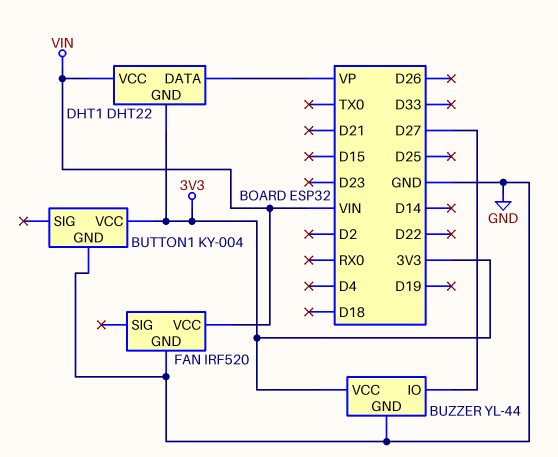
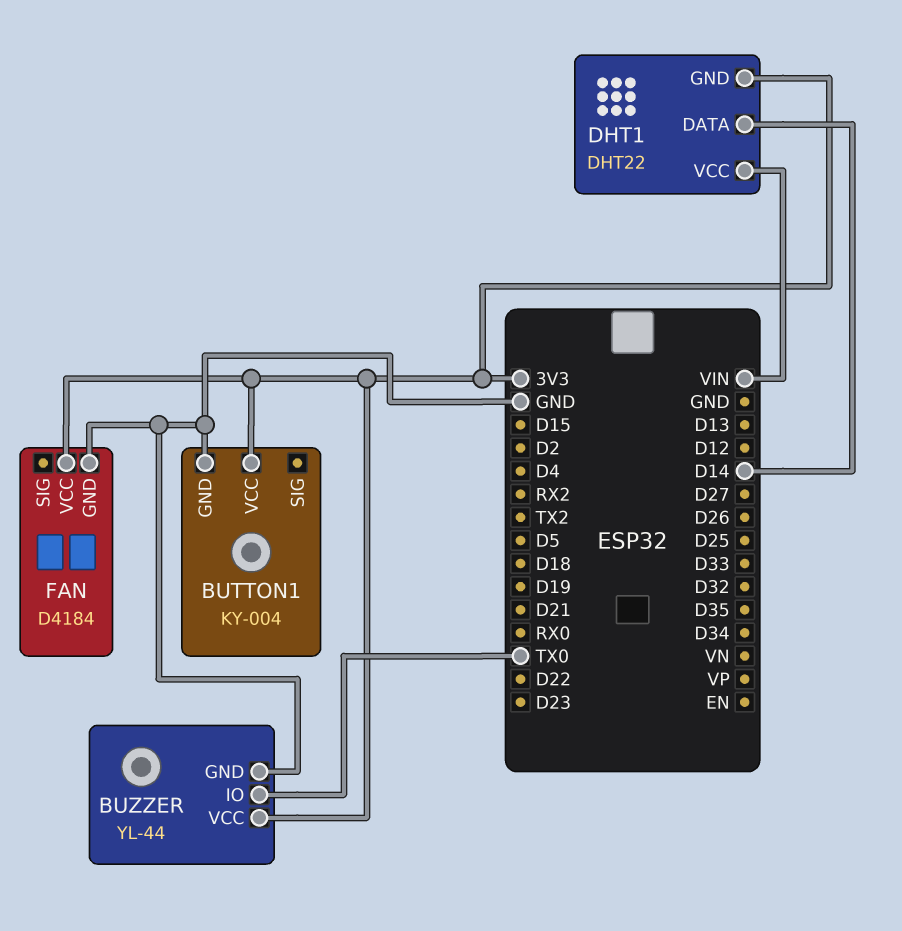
BUZZER pin IO: D27 -> TX0
DHT1 pin DATA: VP -> D14
FAN: IRF520 -> D4184
FAN pin VCC: VIN -> 3V3

